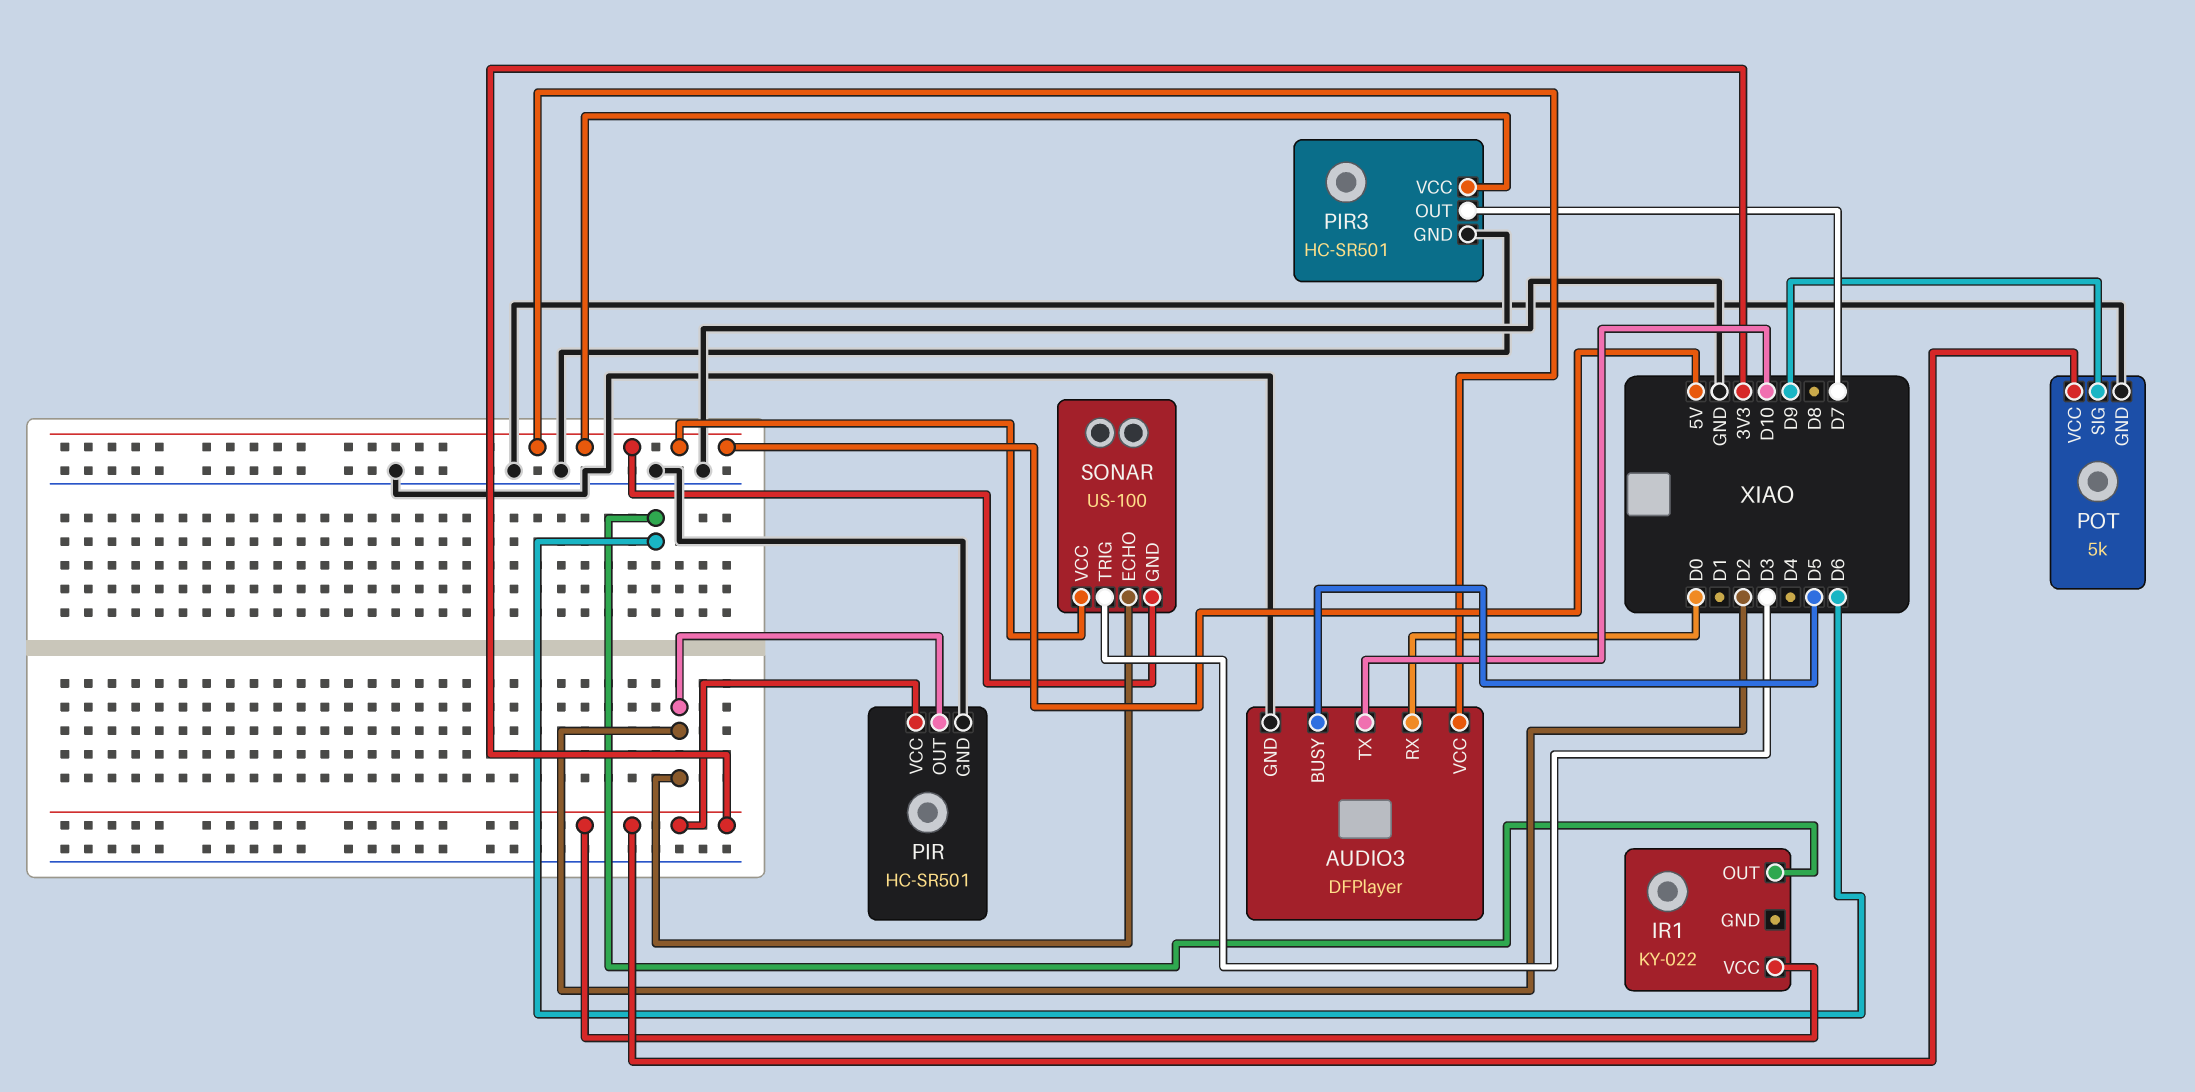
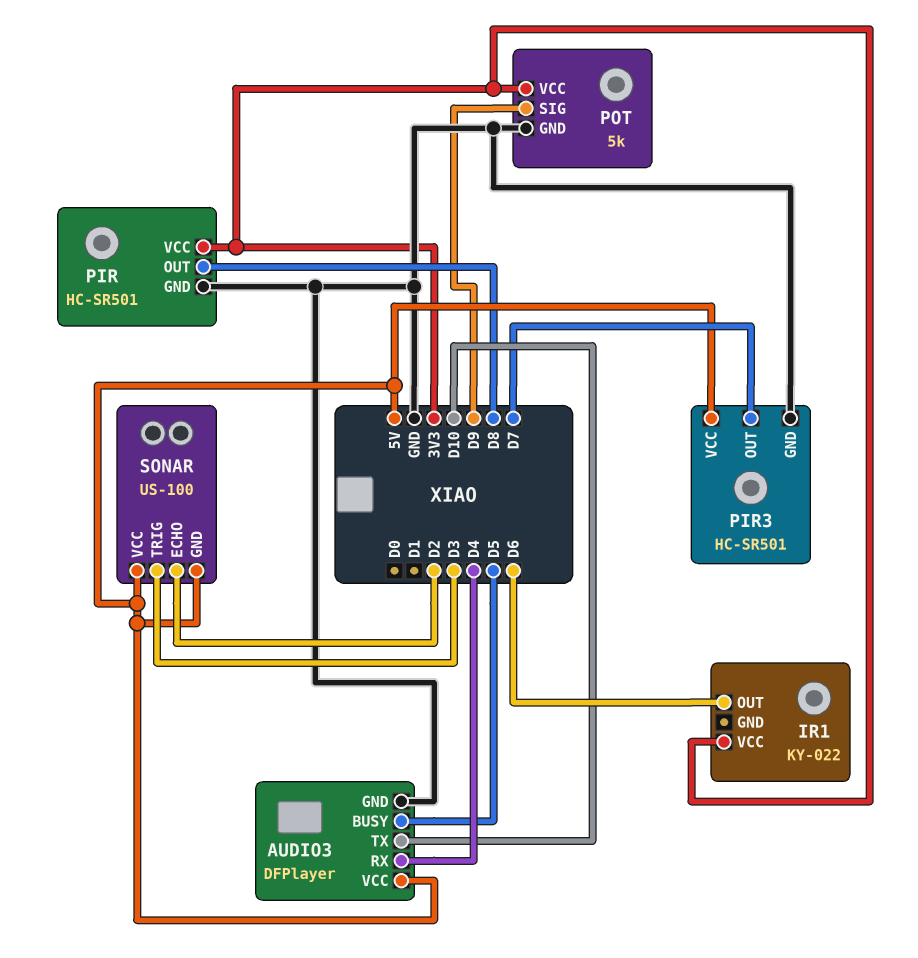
AUDIO3 pin RX: D0 -> D4
PIR pin OUT: D2 -> D8

